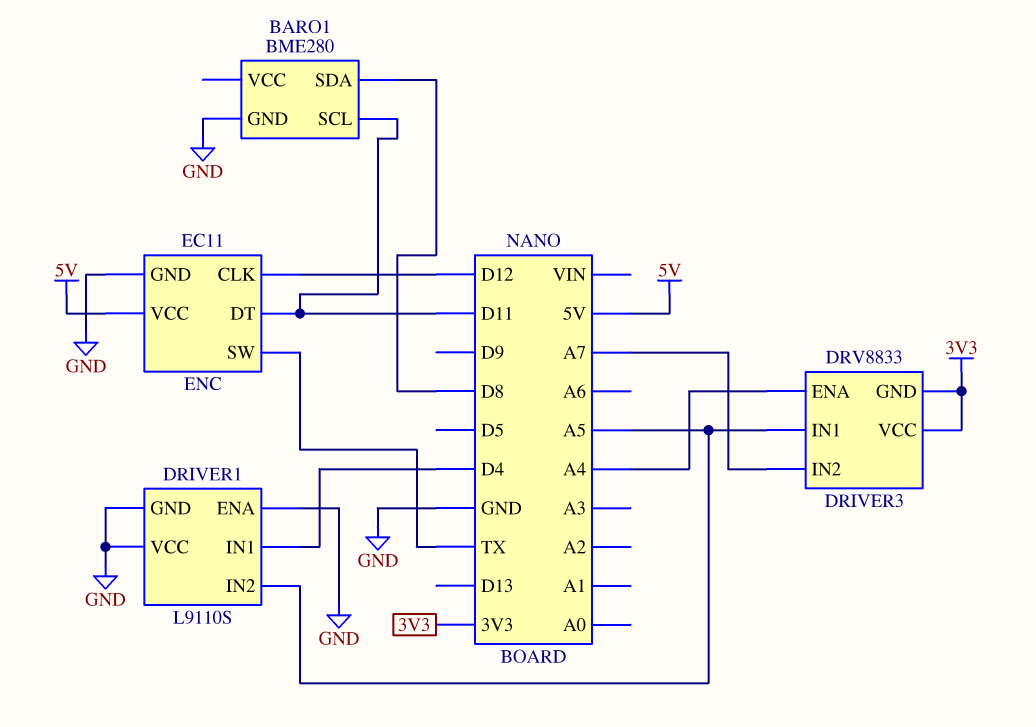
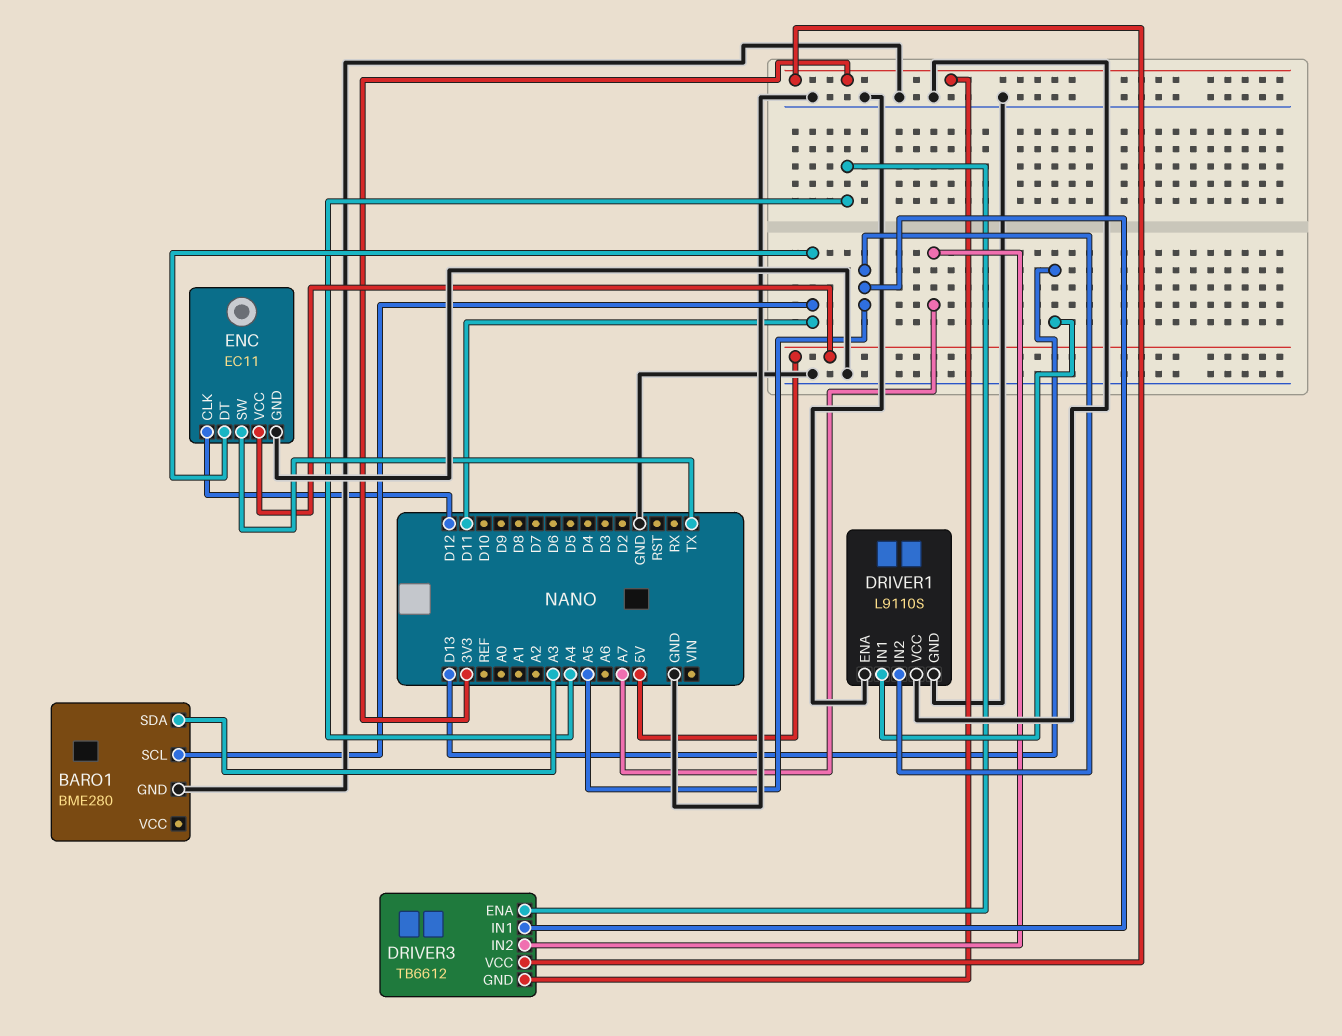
BARO1 pin SDA: D8 -> A3
DRIVER1 pin IN1: D4 -> D13
DRIVER3: DRV8833 -> TB6612

